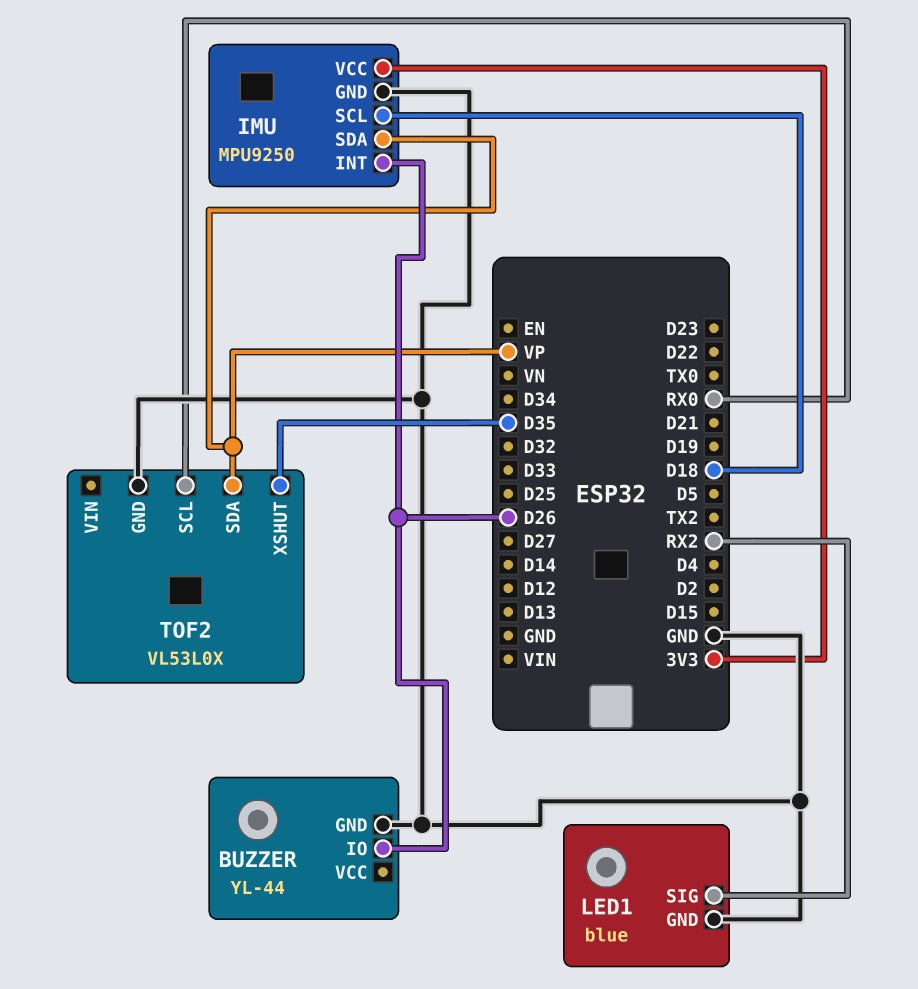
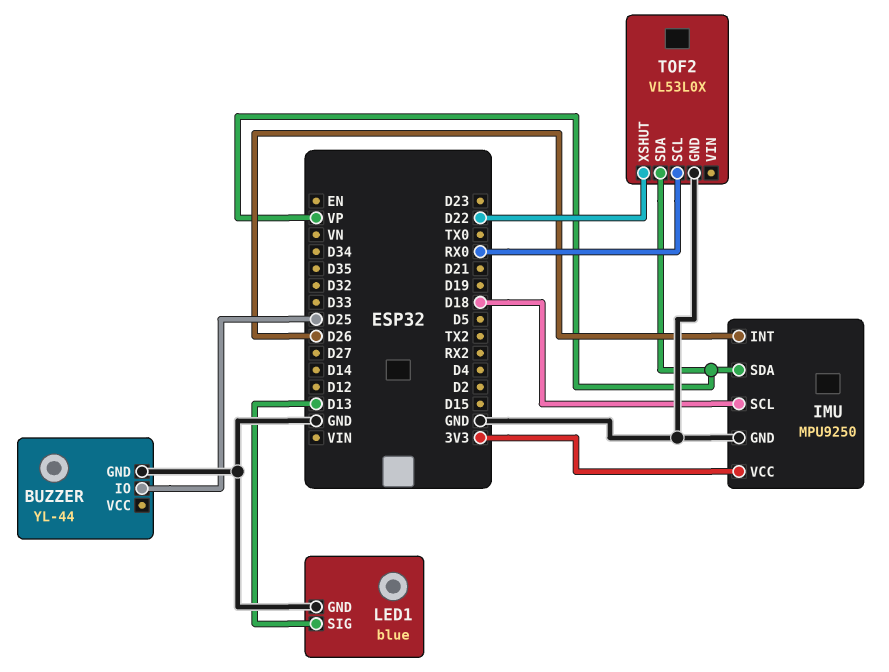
BUZZER pin IO: D26 -> D25
LED1 pin SIG: RX2 -> D13
TOF2 pin XSHUT: D35 -> D22

